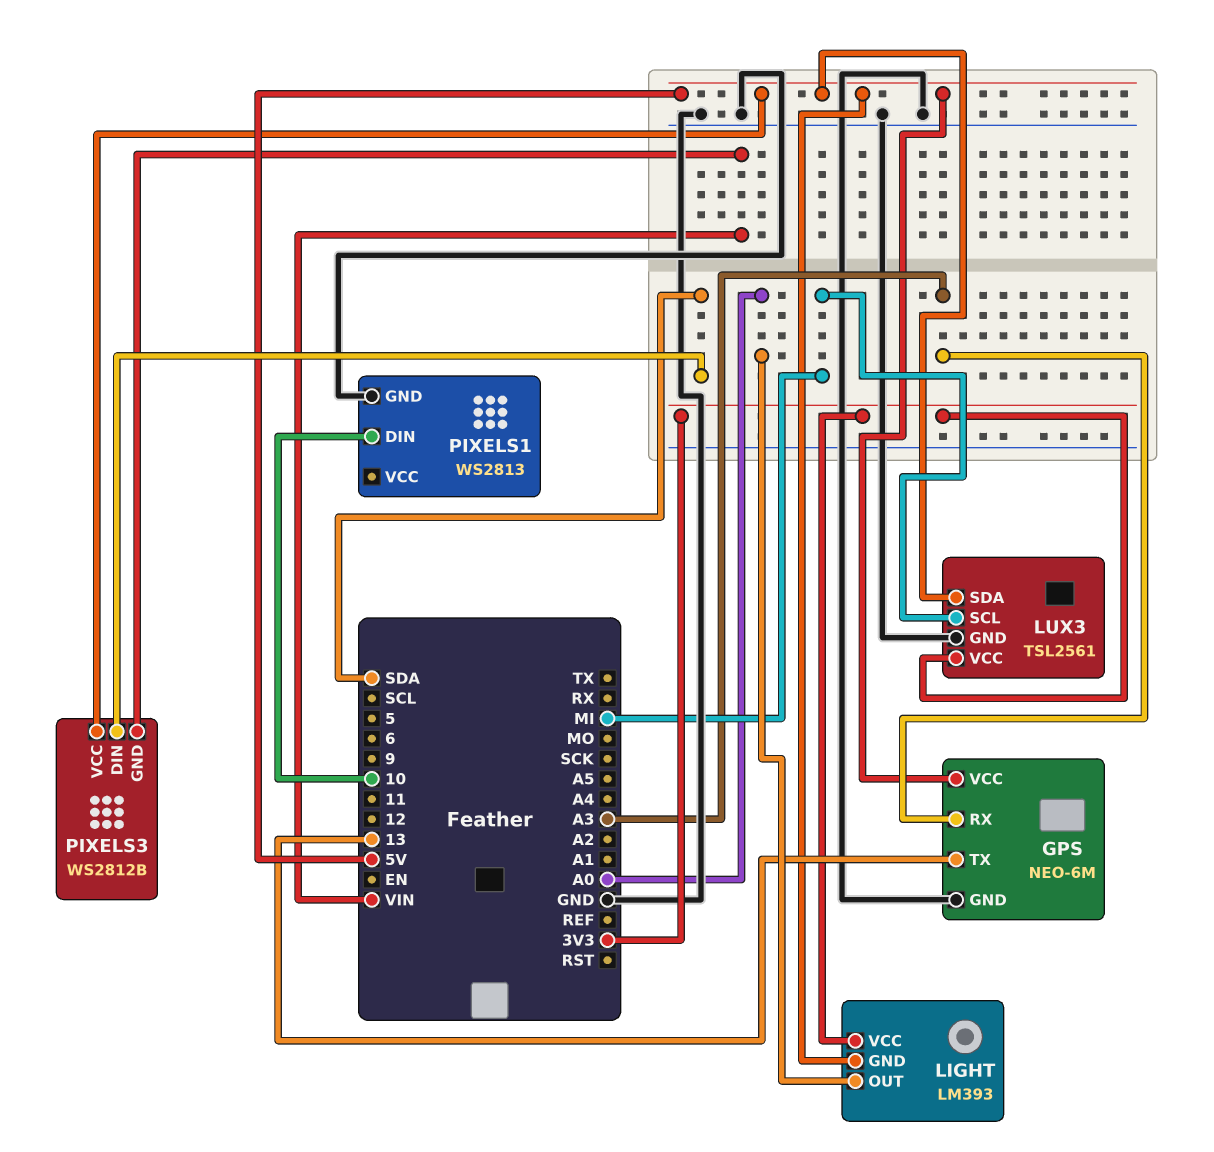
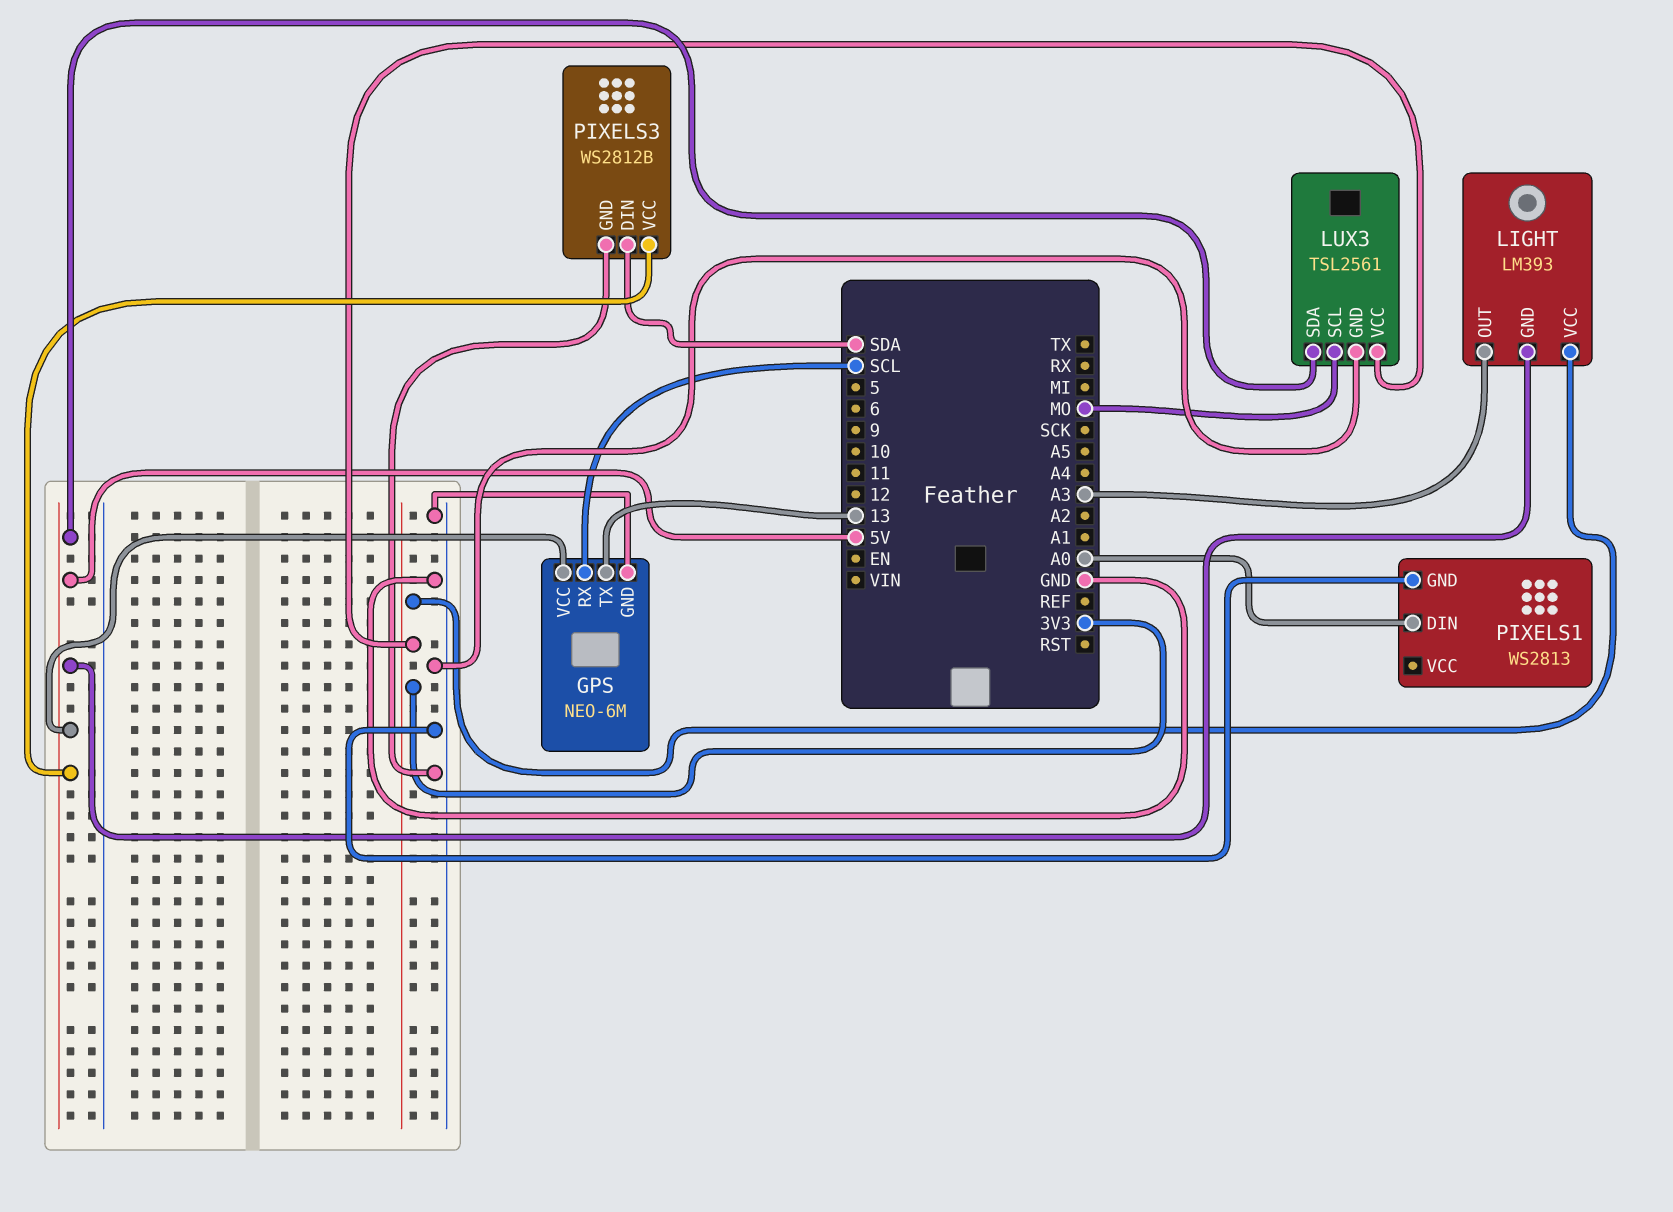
GPS pin RX: A3 -> SCL
LIGHT pin OUT: A0 -> A3
LUX3 pin SCL: MI -> MO
PIXELS1 pin DIN: 10 -> A0
PIXELS3 pin GND: VIN -> GND

